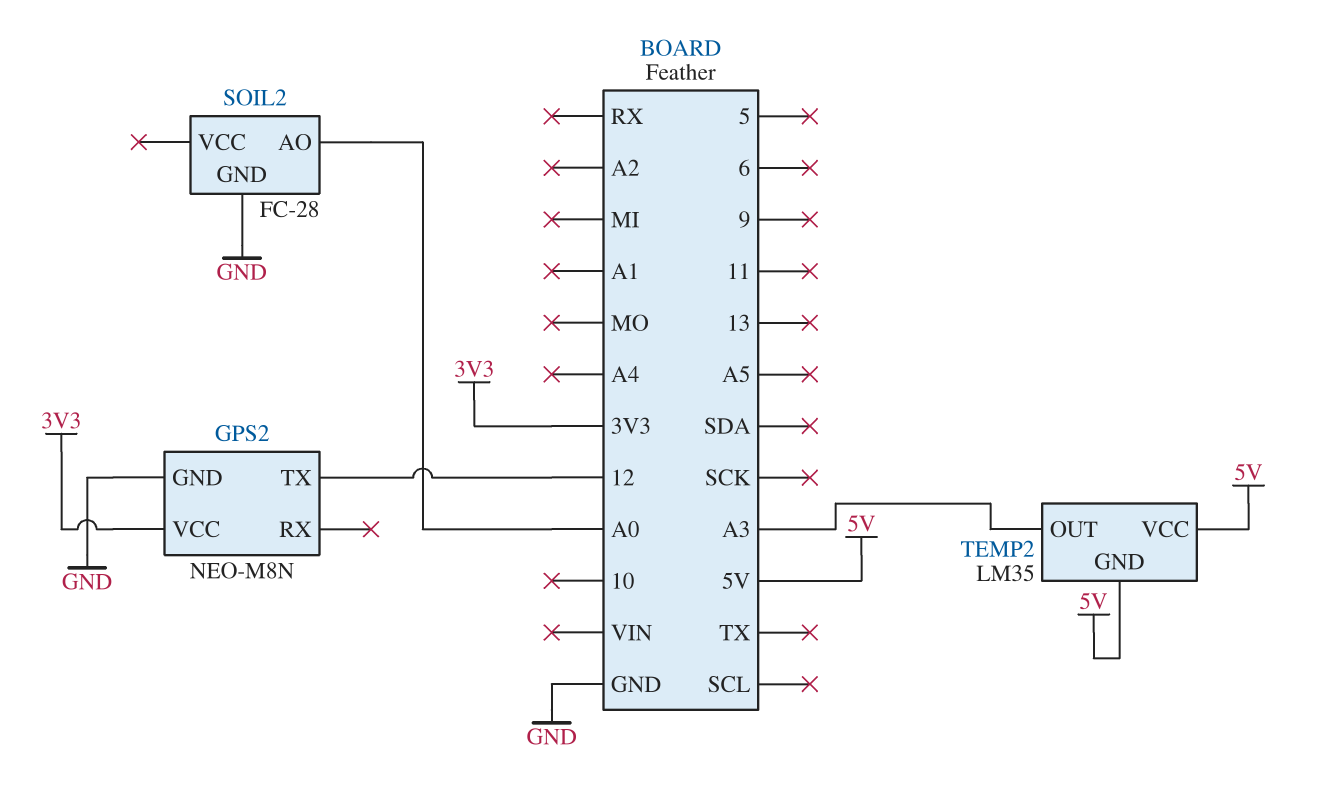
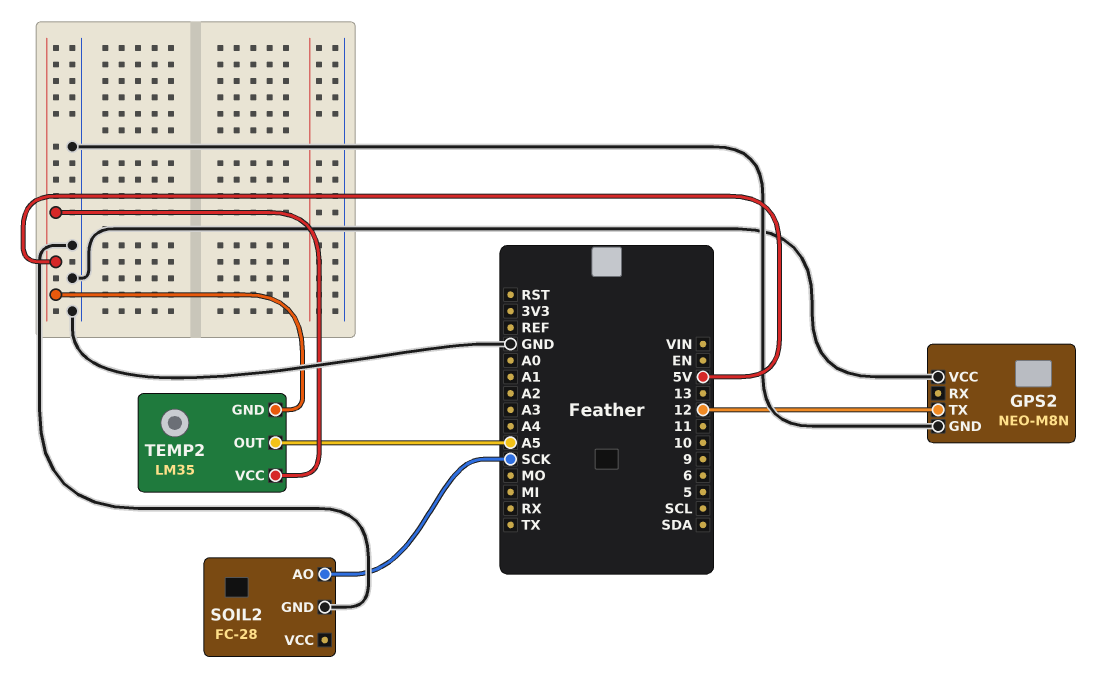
GPS2 pin VCC: 3V3 -> GND
SOIL2 pin AO: A0 -> SCK
TEMP2 pin OUT: A3 -> A5

